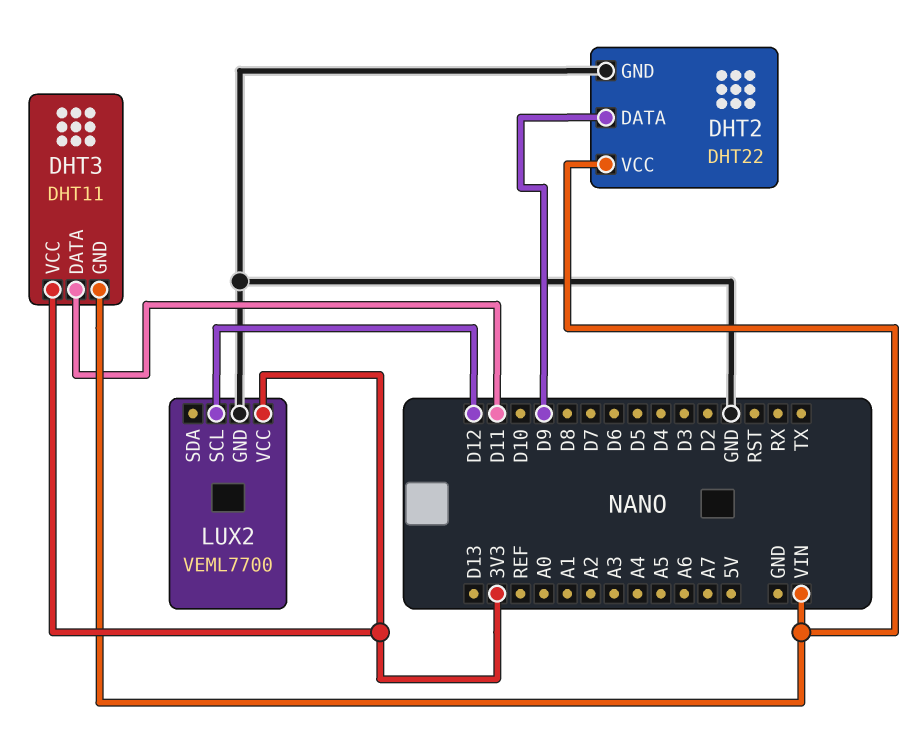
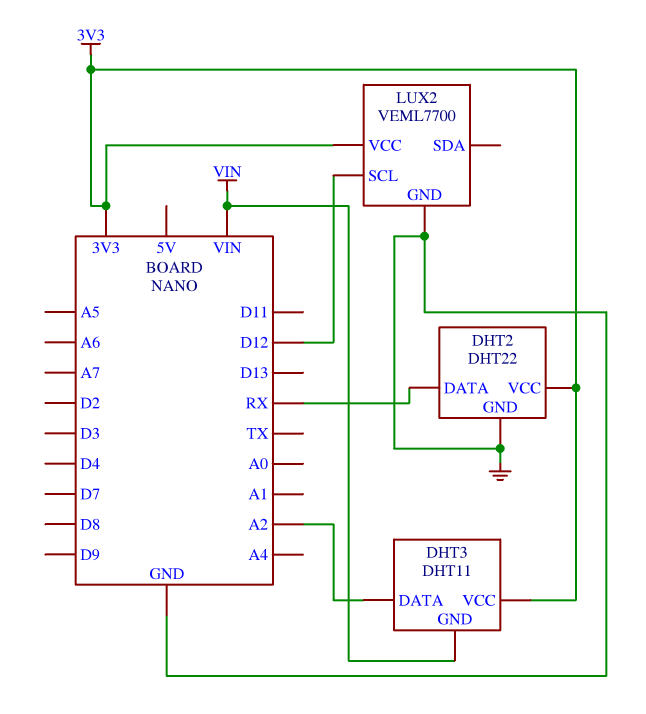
DHT2 pin DATA: D9 -> RX
DHT2 pin VCC: VIN -> 3V3
DHT3 pin DATA: D11 -> A2

